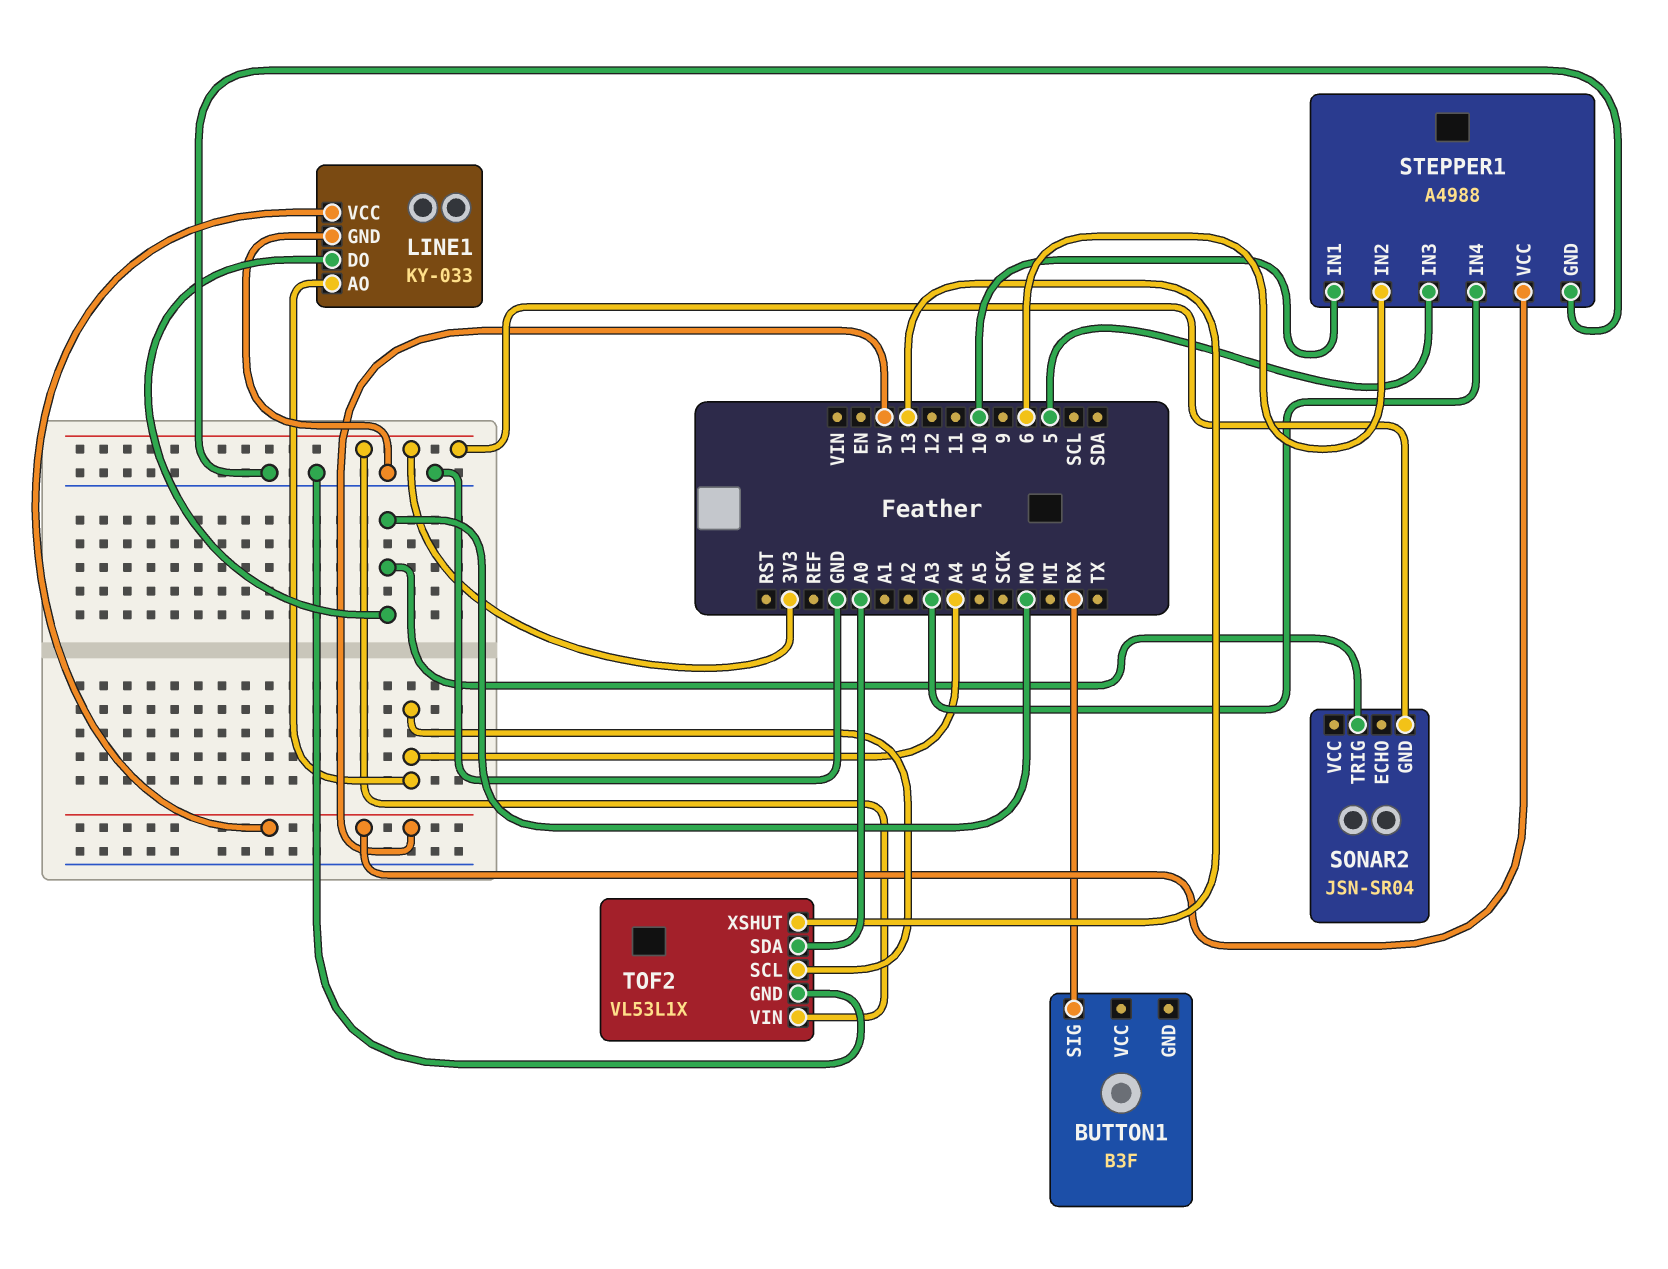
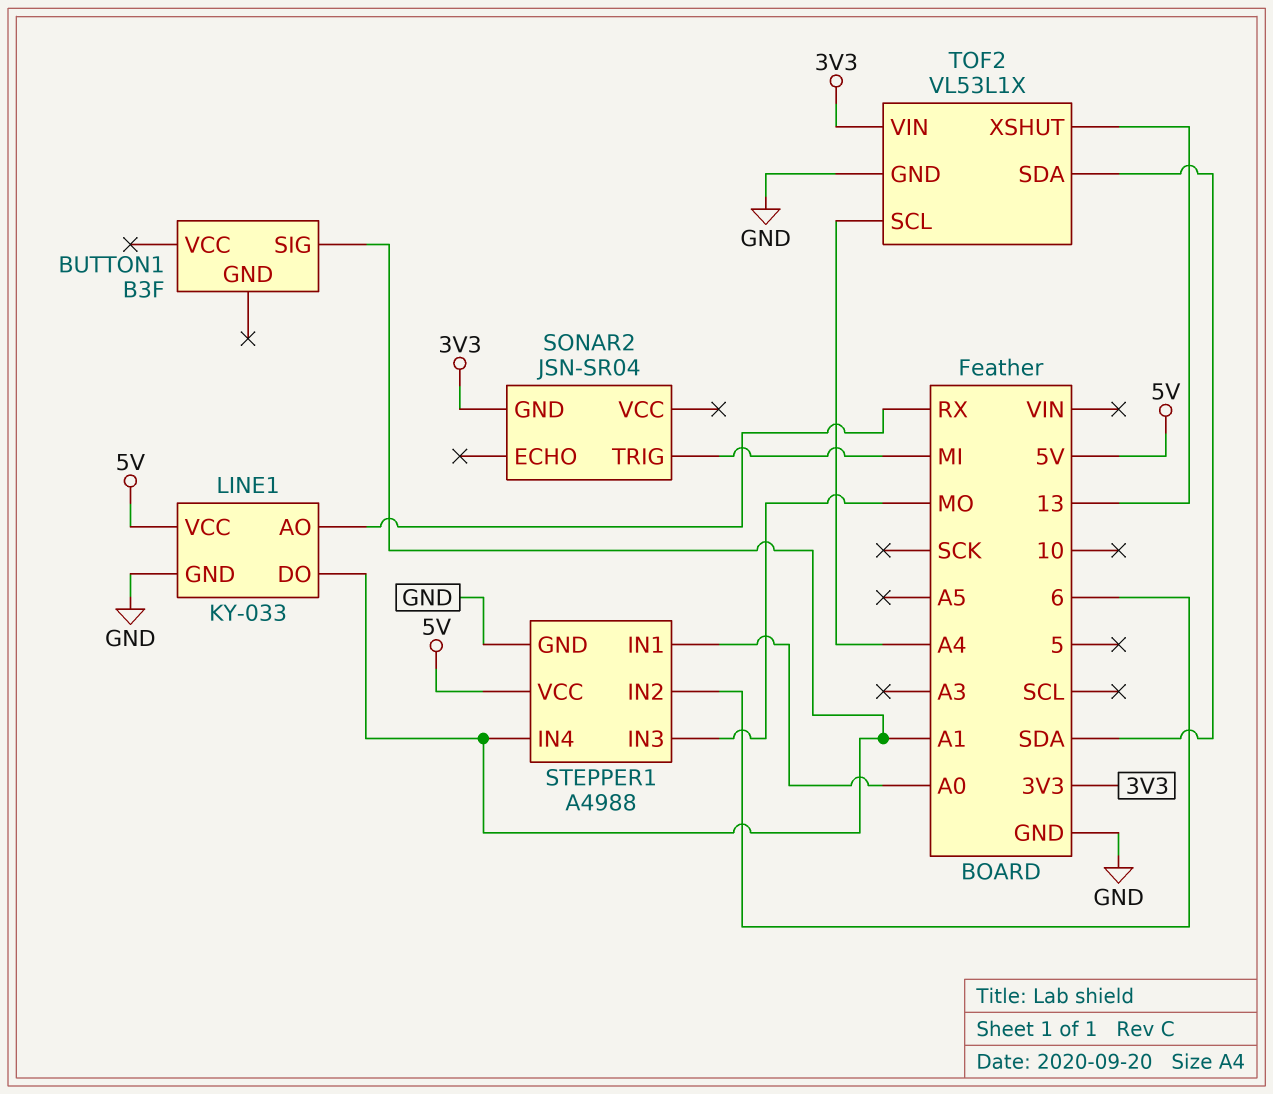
BUTTON1 pin SIG: RX -> A1
LINE1 pin AO: A4 -> RX
LINE1 pin DO: MO -> A1
SONAR2 pin TRIG: MO -> MI
STEPPER1 pin IN1: 10 -> A0
STEPPER1 pin IN3: 5 -> MO
STEPPER1 pin IN4: A3 -> A1
TOF2 pin SDA: A0 -> SDA

